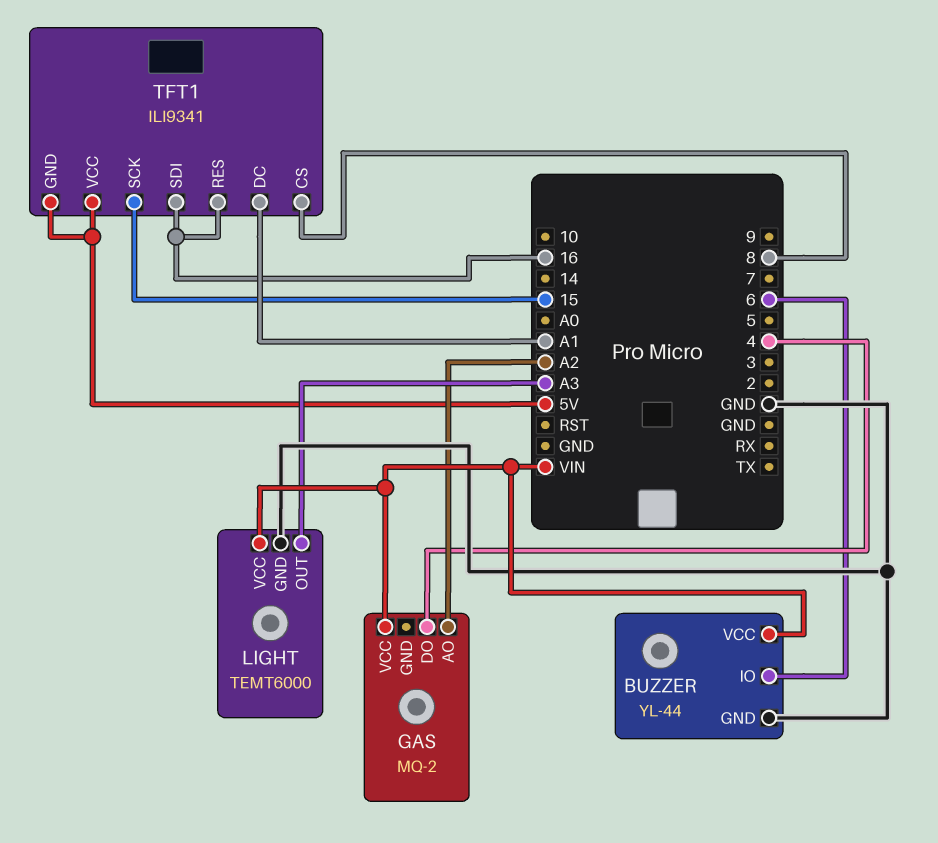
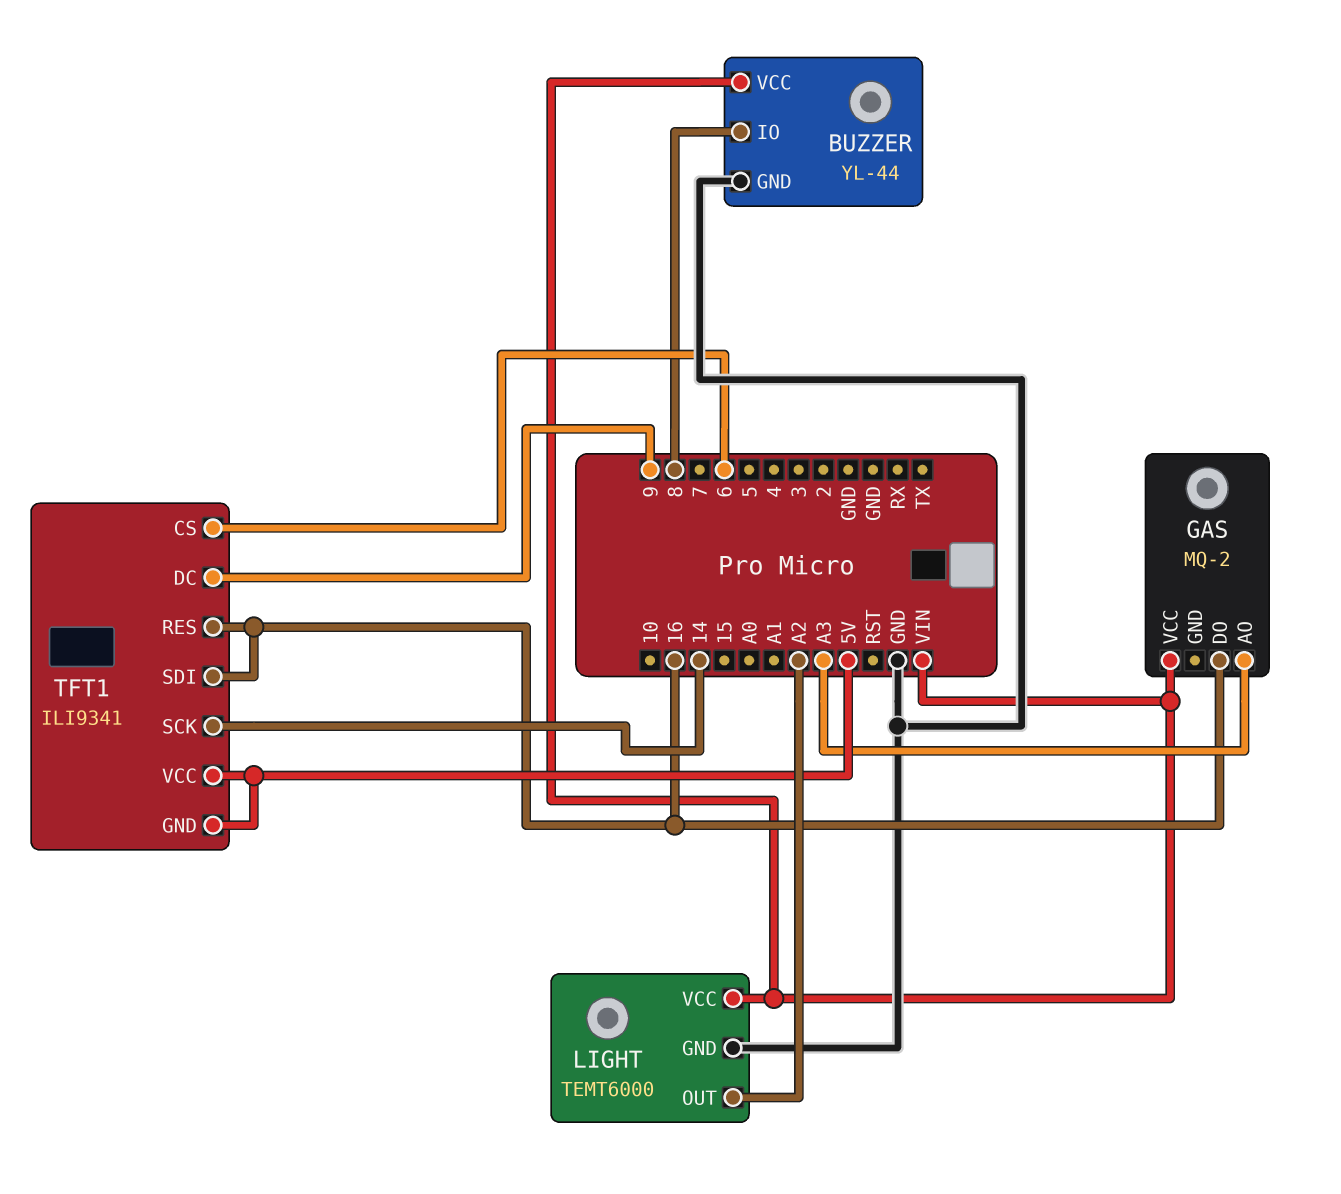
BUZZER pin IO: 6 -> 8
GAS pin AO: A2 -> A3
GAS pin DO: 4 -> 16
LIGHT pin OUT: A3 -> A2
TFT1 pin CS: 8 -> 6
TFT1 pin DC: A1 -> 9
TFT1 pin SCK: 15 -> 14

